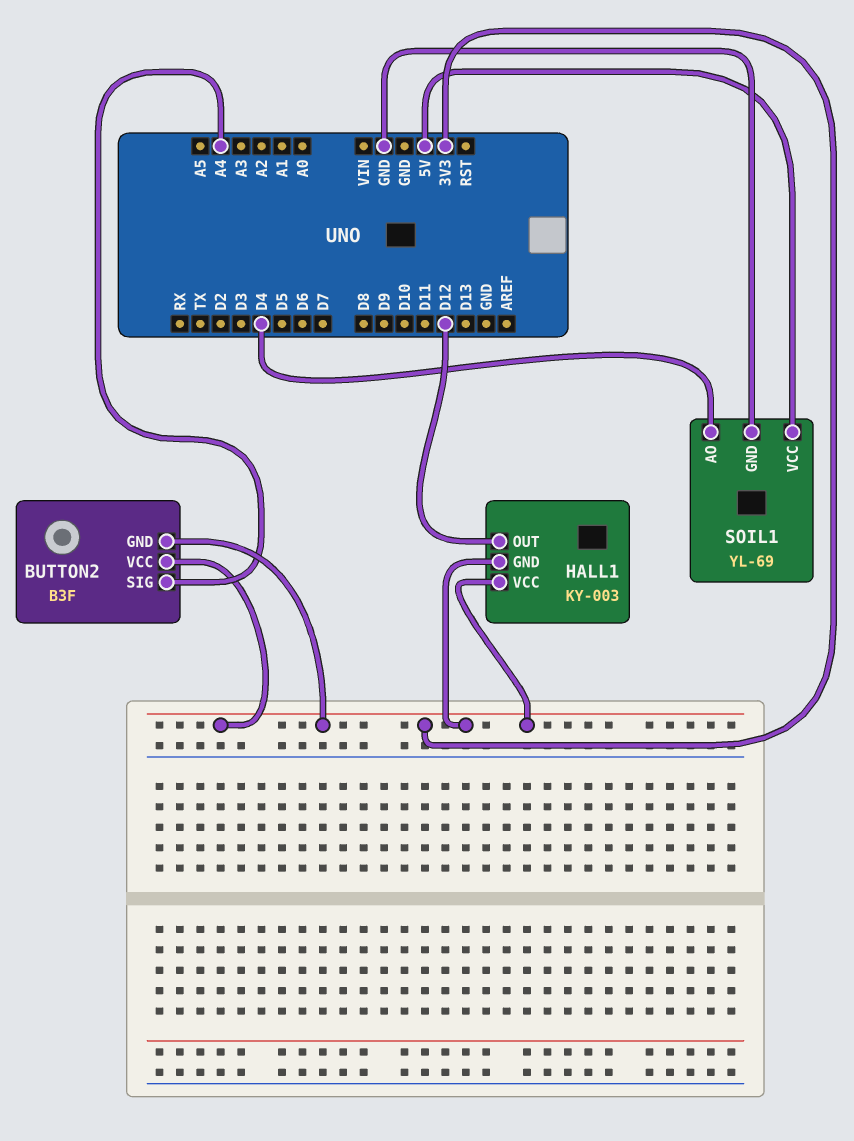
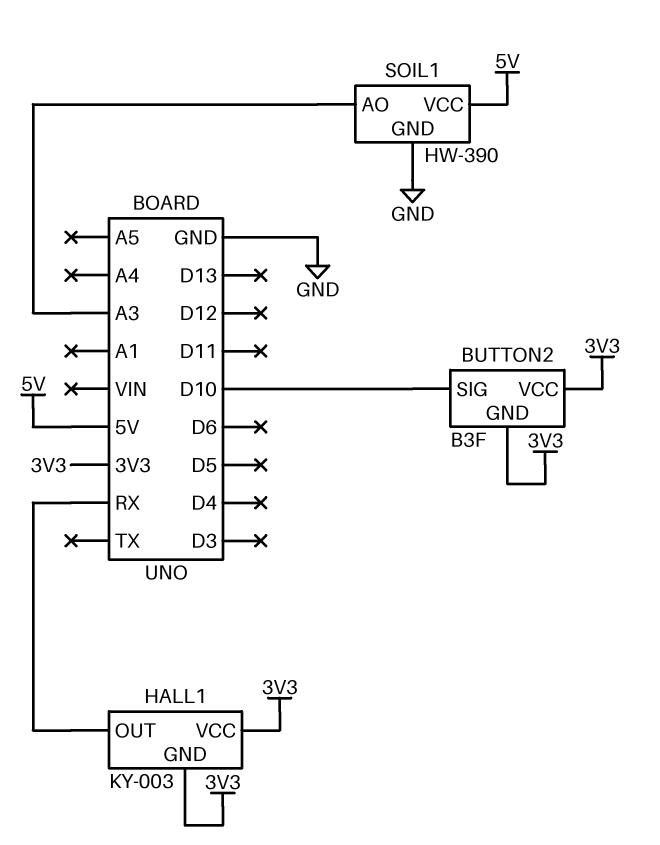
BUTTON2 pin SIG: A4 -> D10
HALL1 pin OUT: D12 -> RX
SOIL1: YL-69 -> HW-390
SOIL1 pin AO: D4 -> A3

